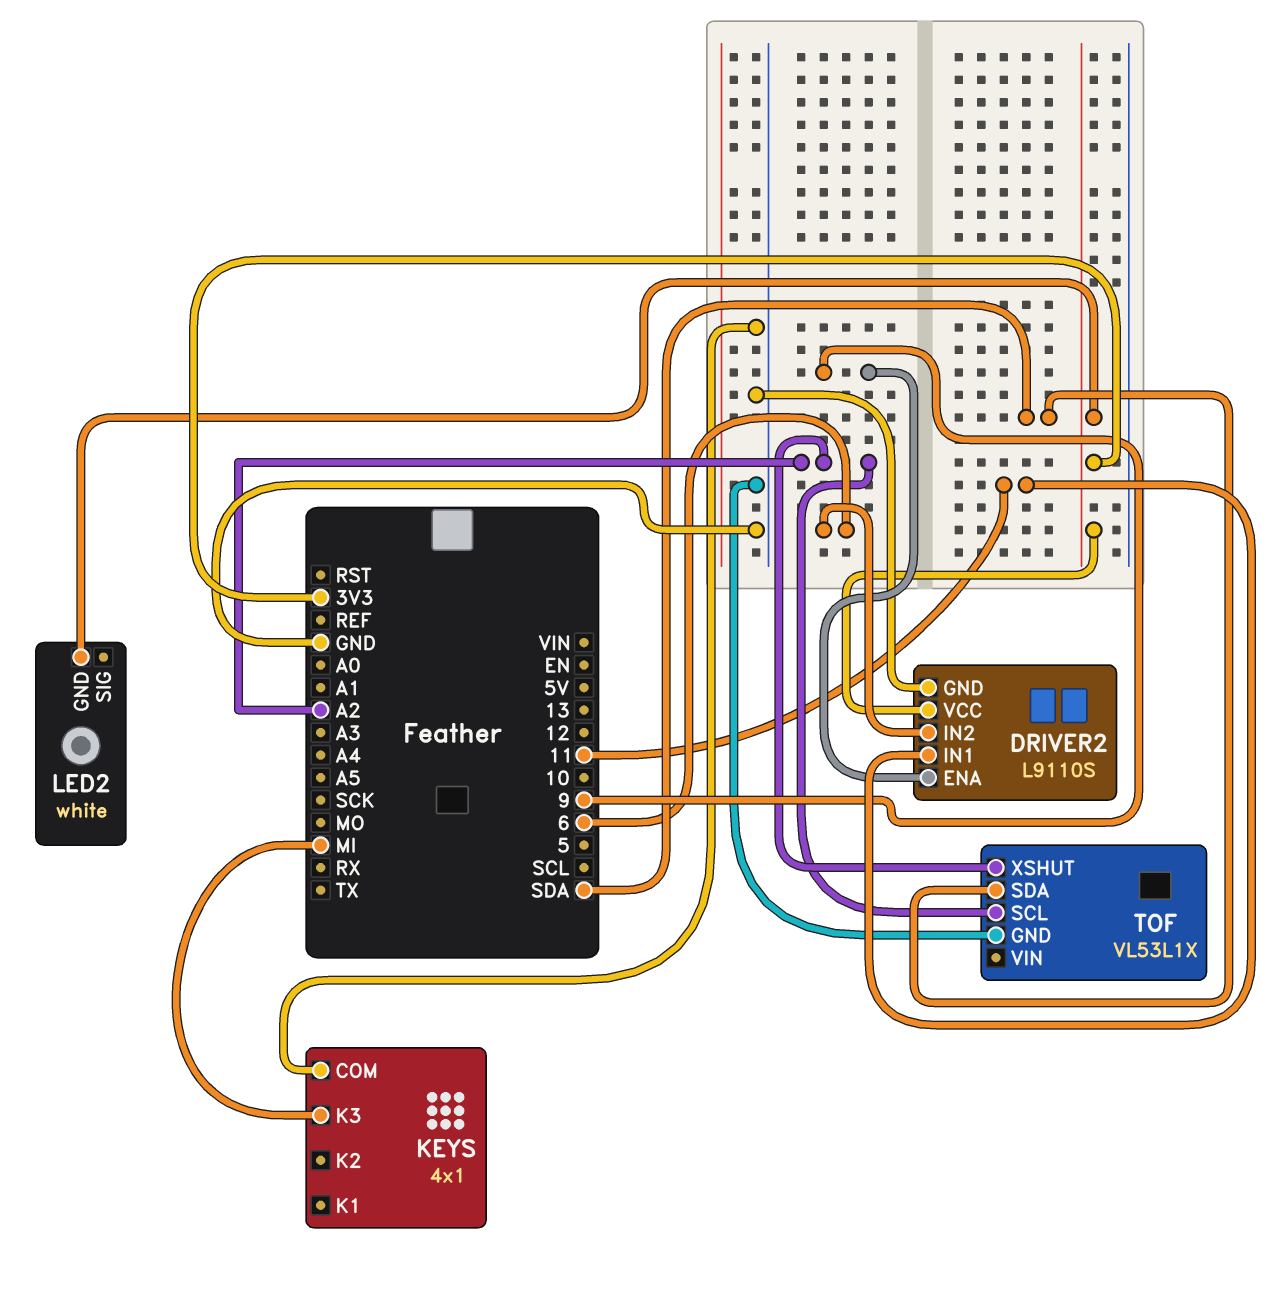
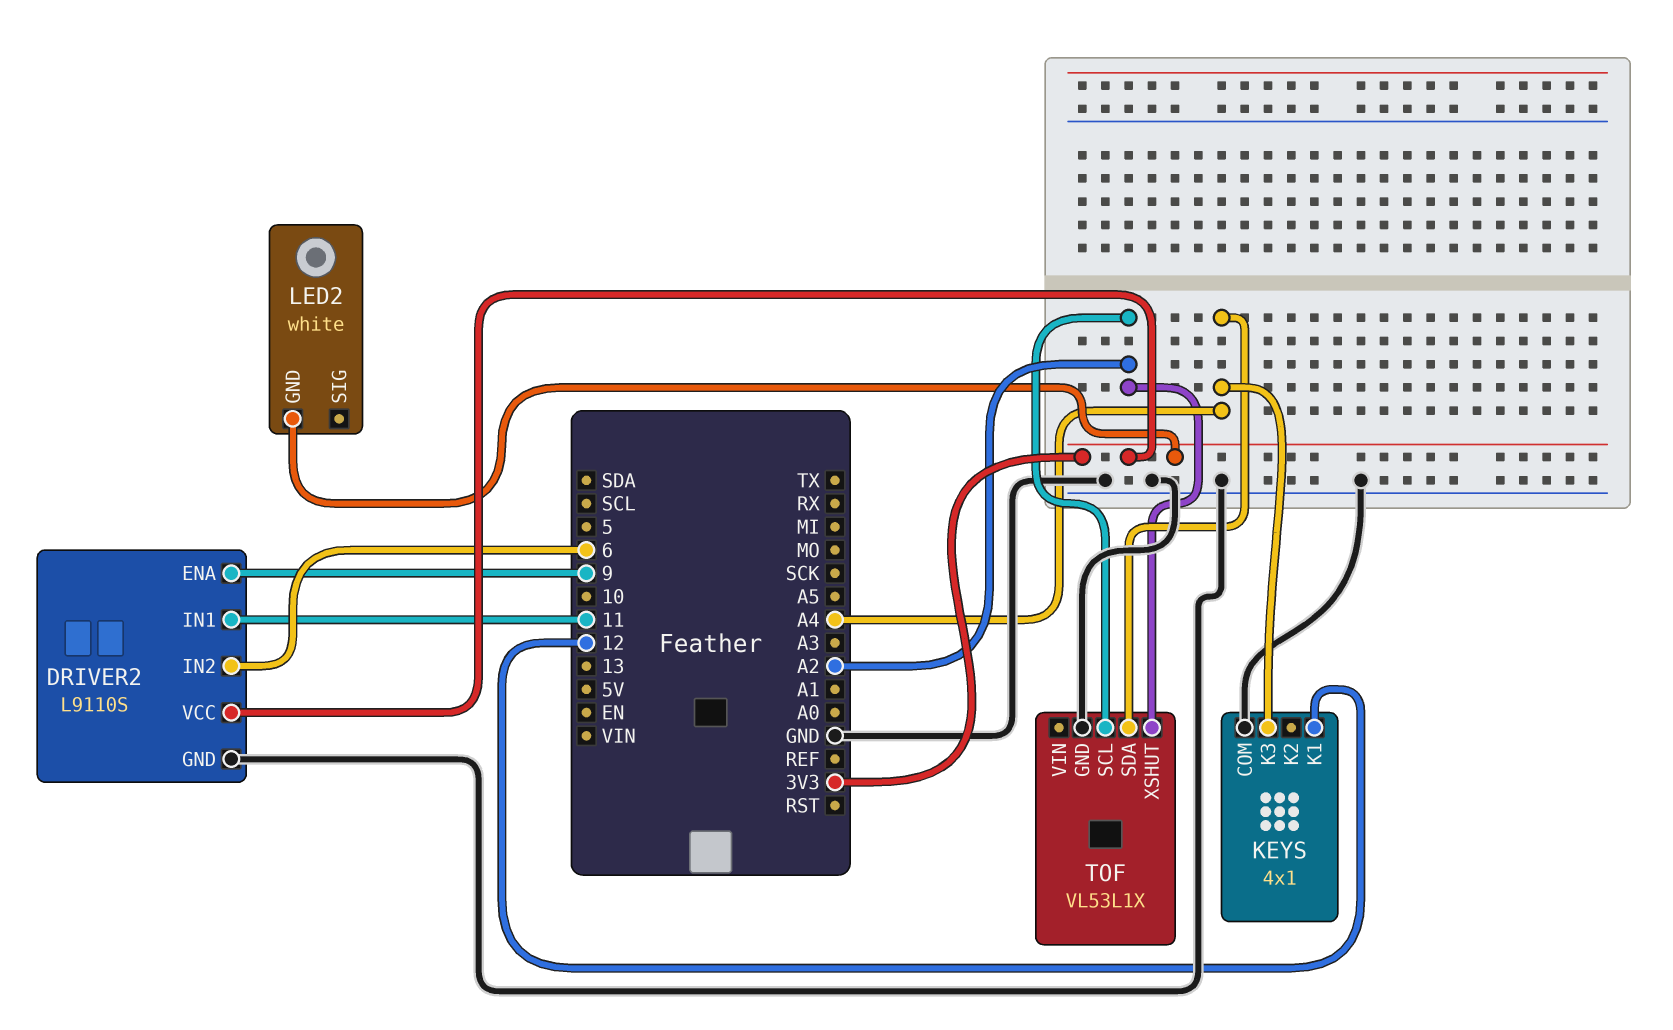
KEYS pin K1: none -> 12
KEYS pin K3: MI -> A4
TOF pin SDA: SDA -> A4

